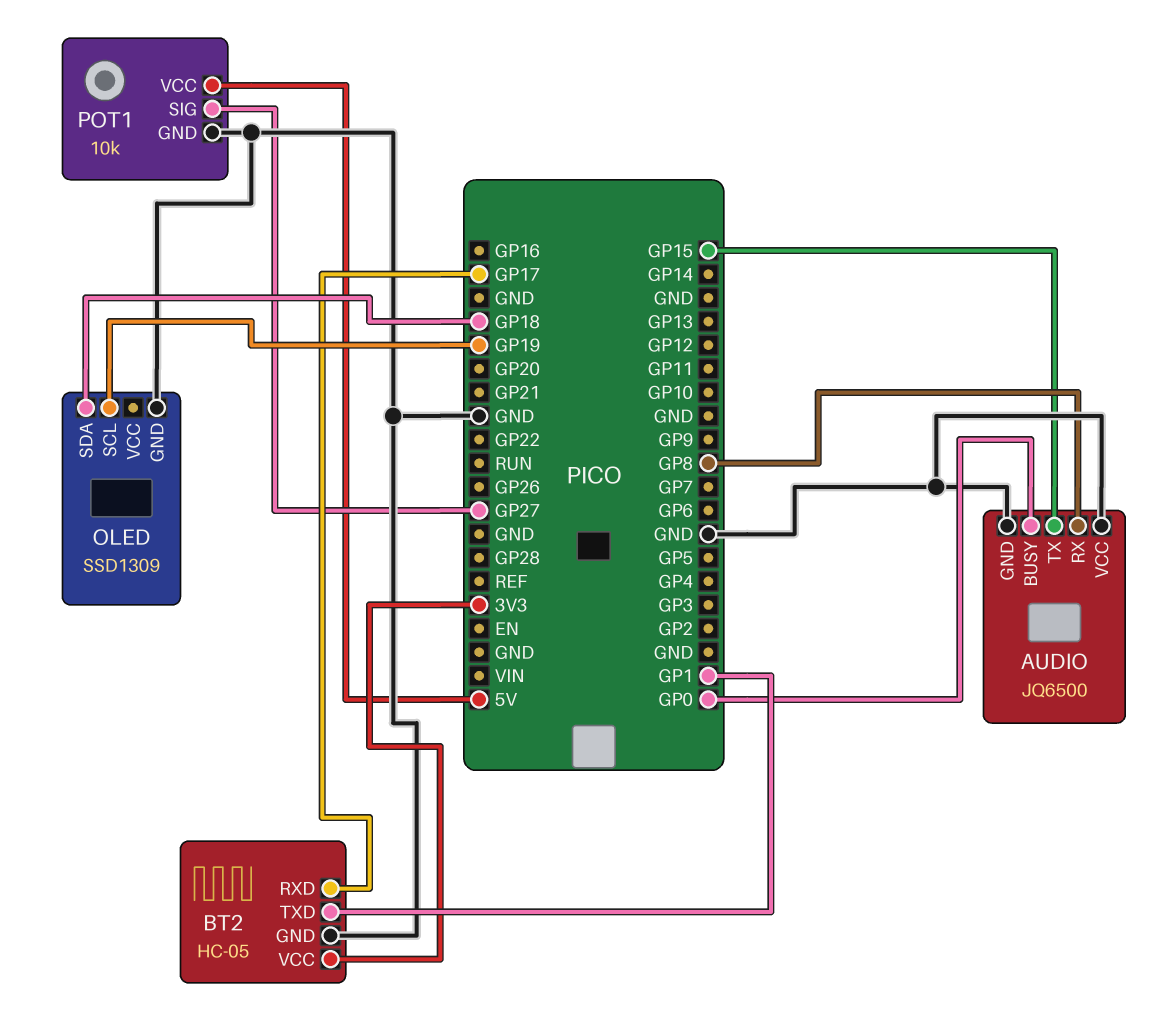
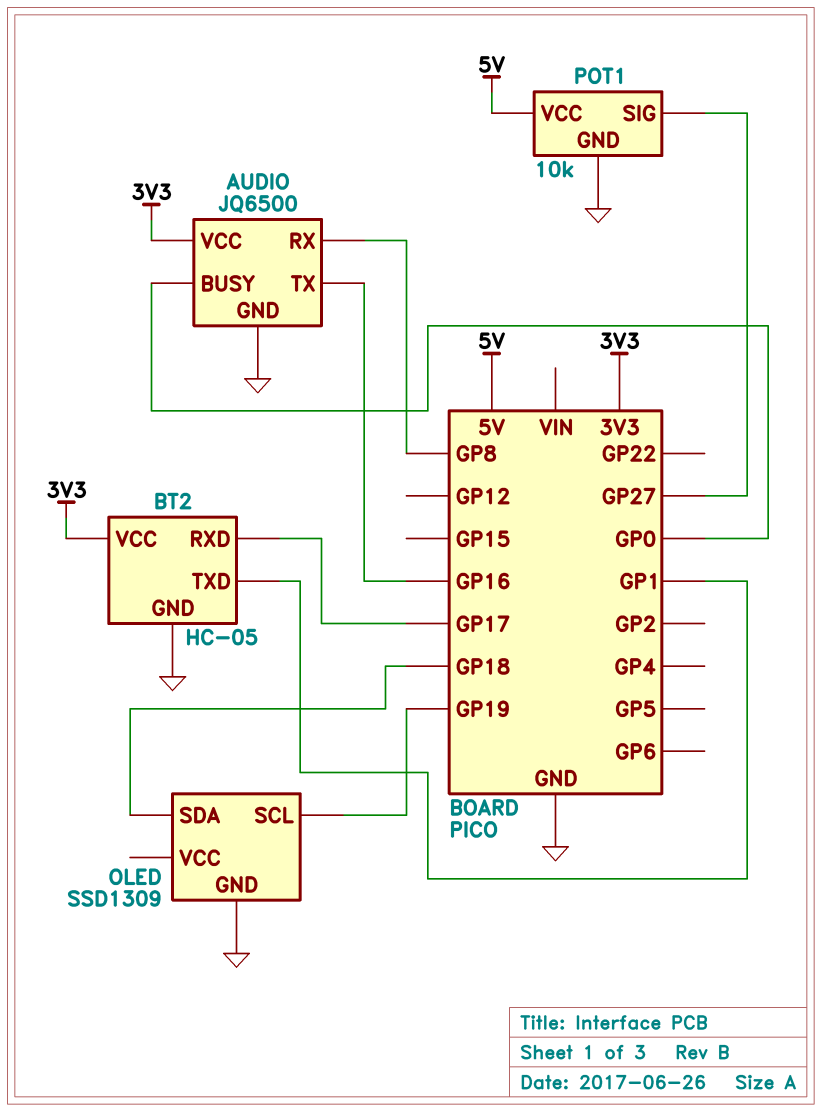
AUDIO pin TX: GP15 -> GP16
AUDIO pin VCC: GND -> 3V3

